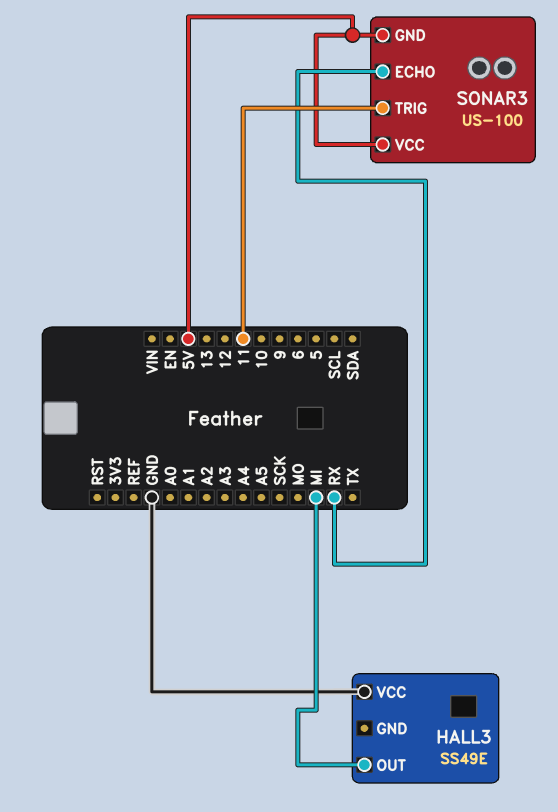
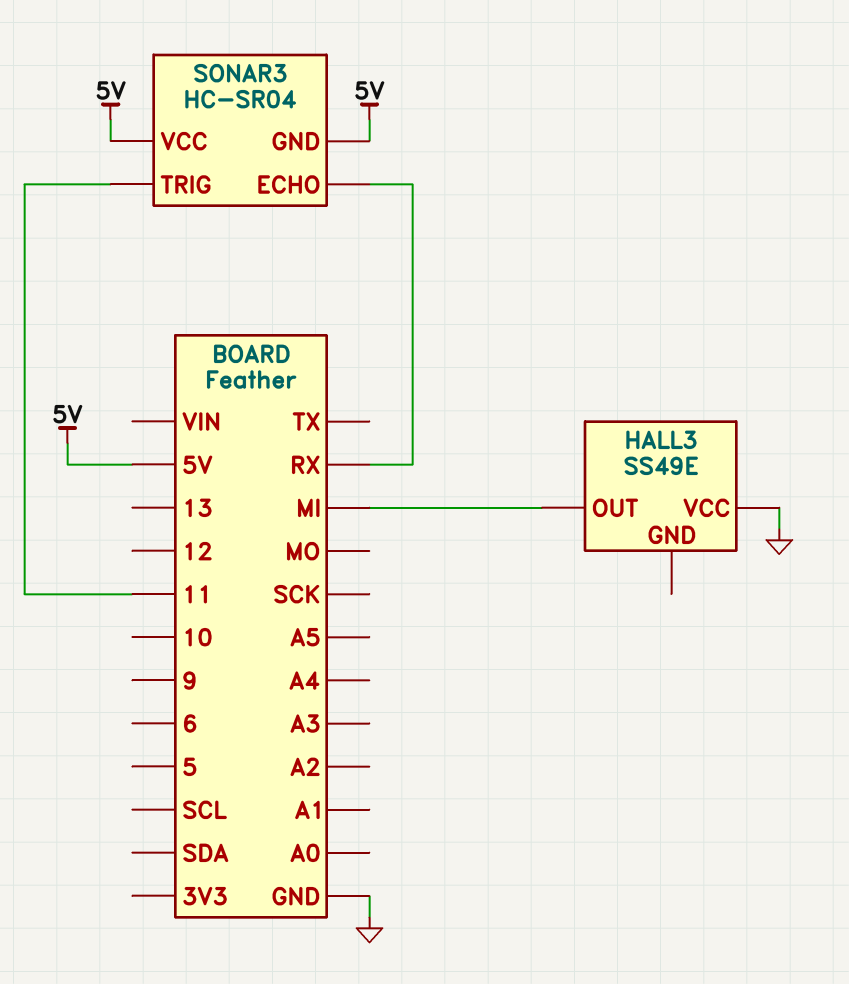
SONAR3: US-100 -> HC-SR04

